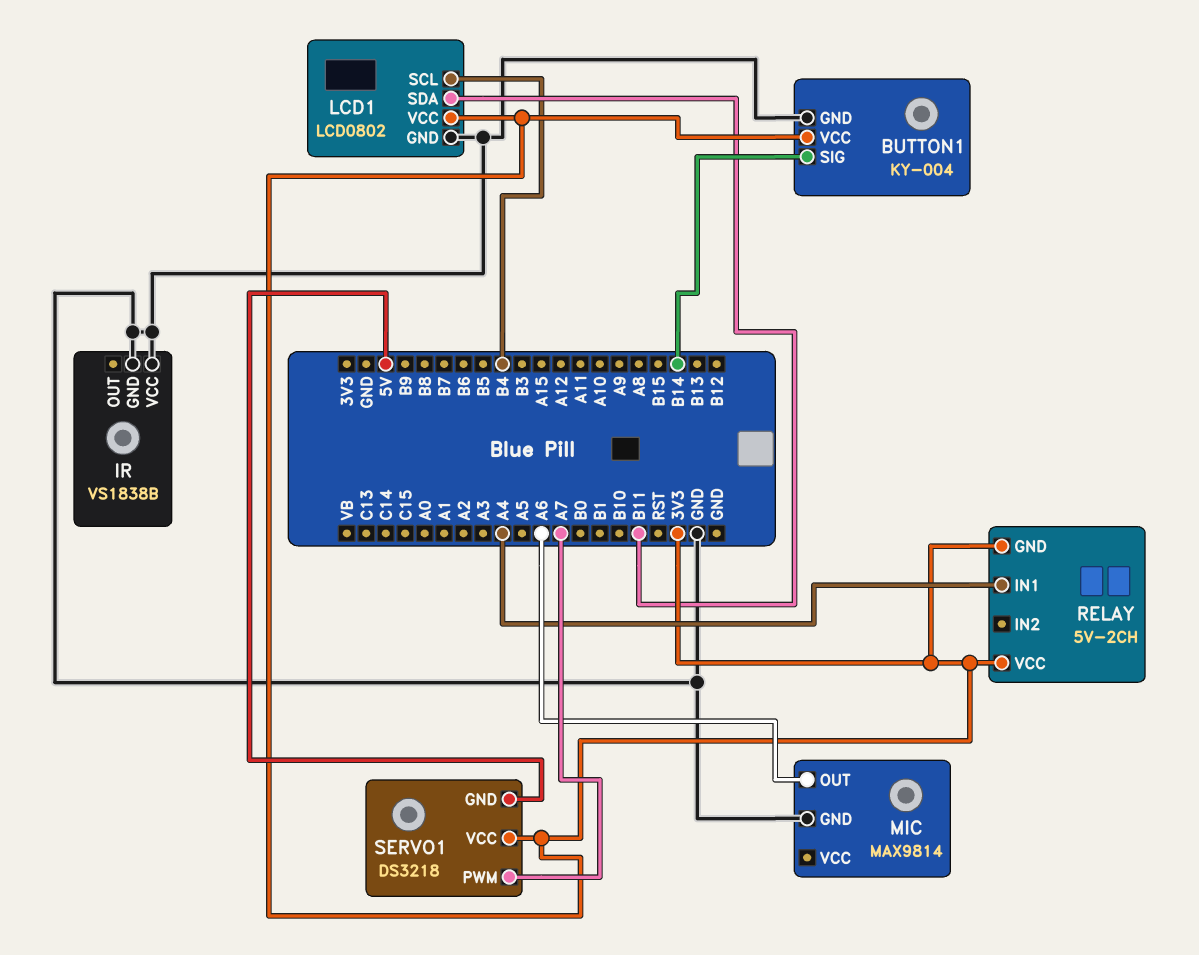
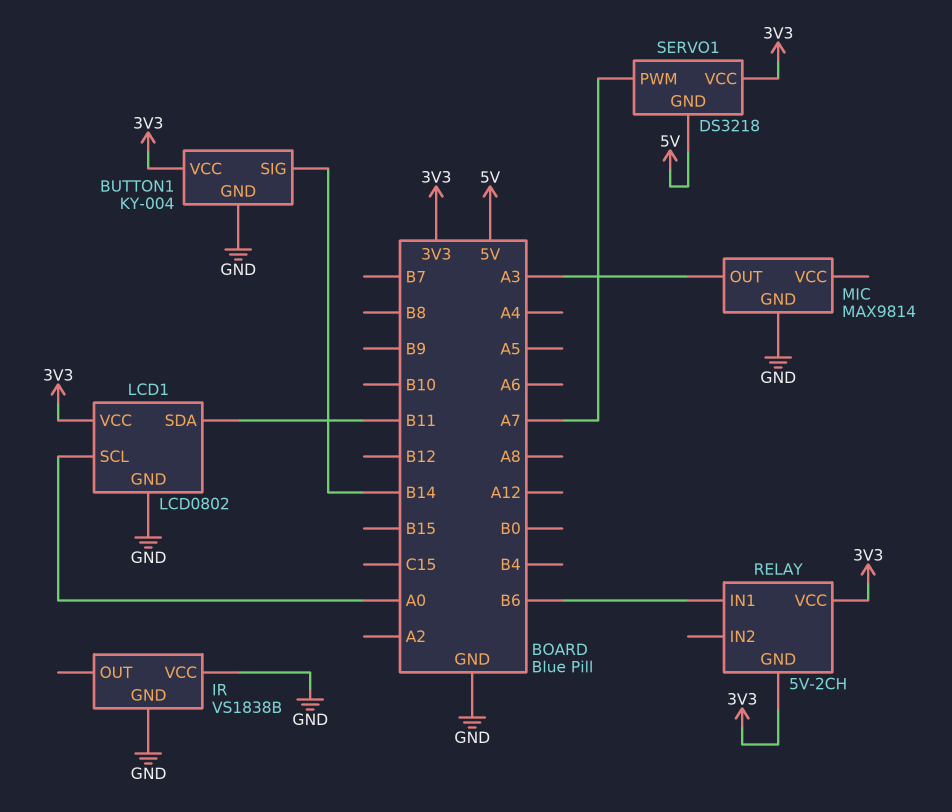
LCD1 pin SCL: B4 -> A0
MIC pin OUT: A6 -> A3
RELAY pin IN1: A4 -> B6

